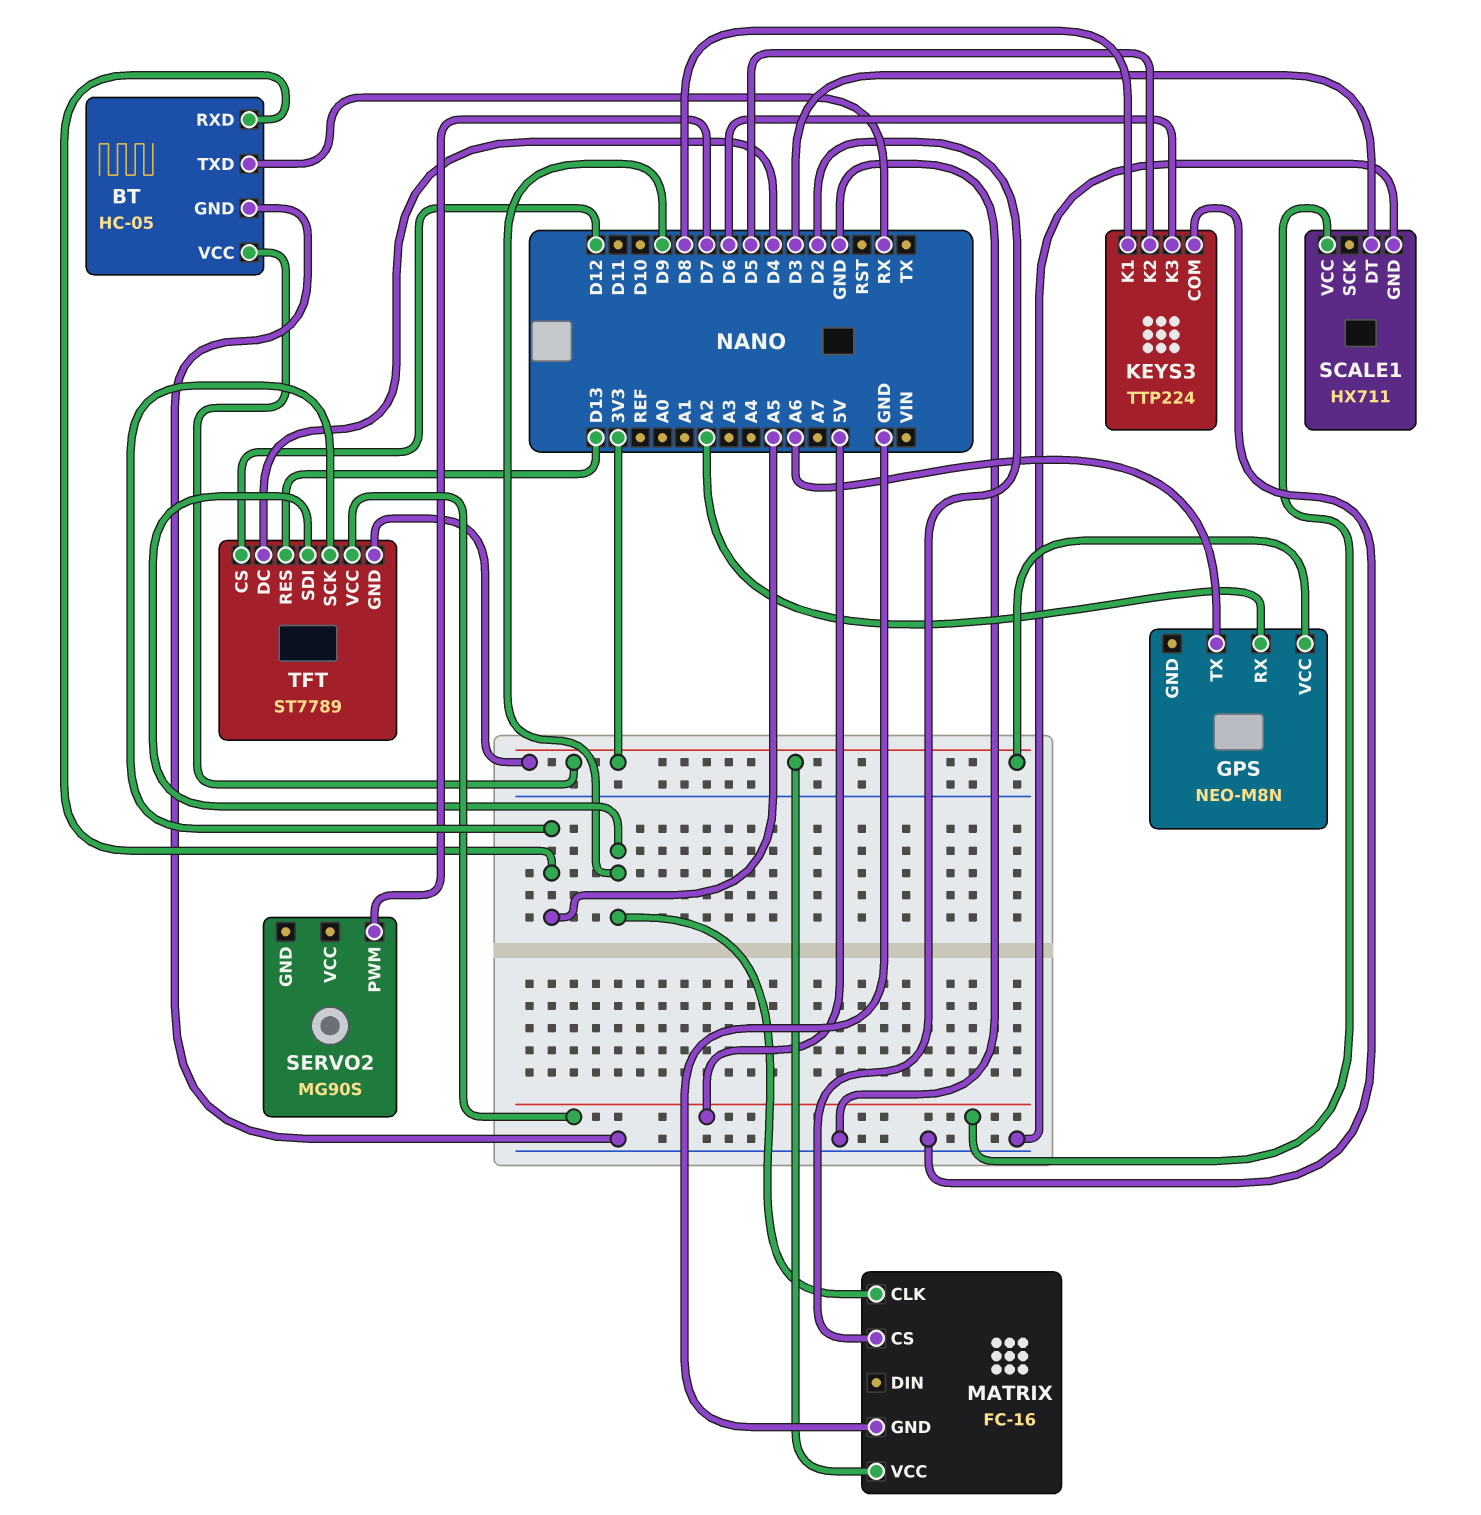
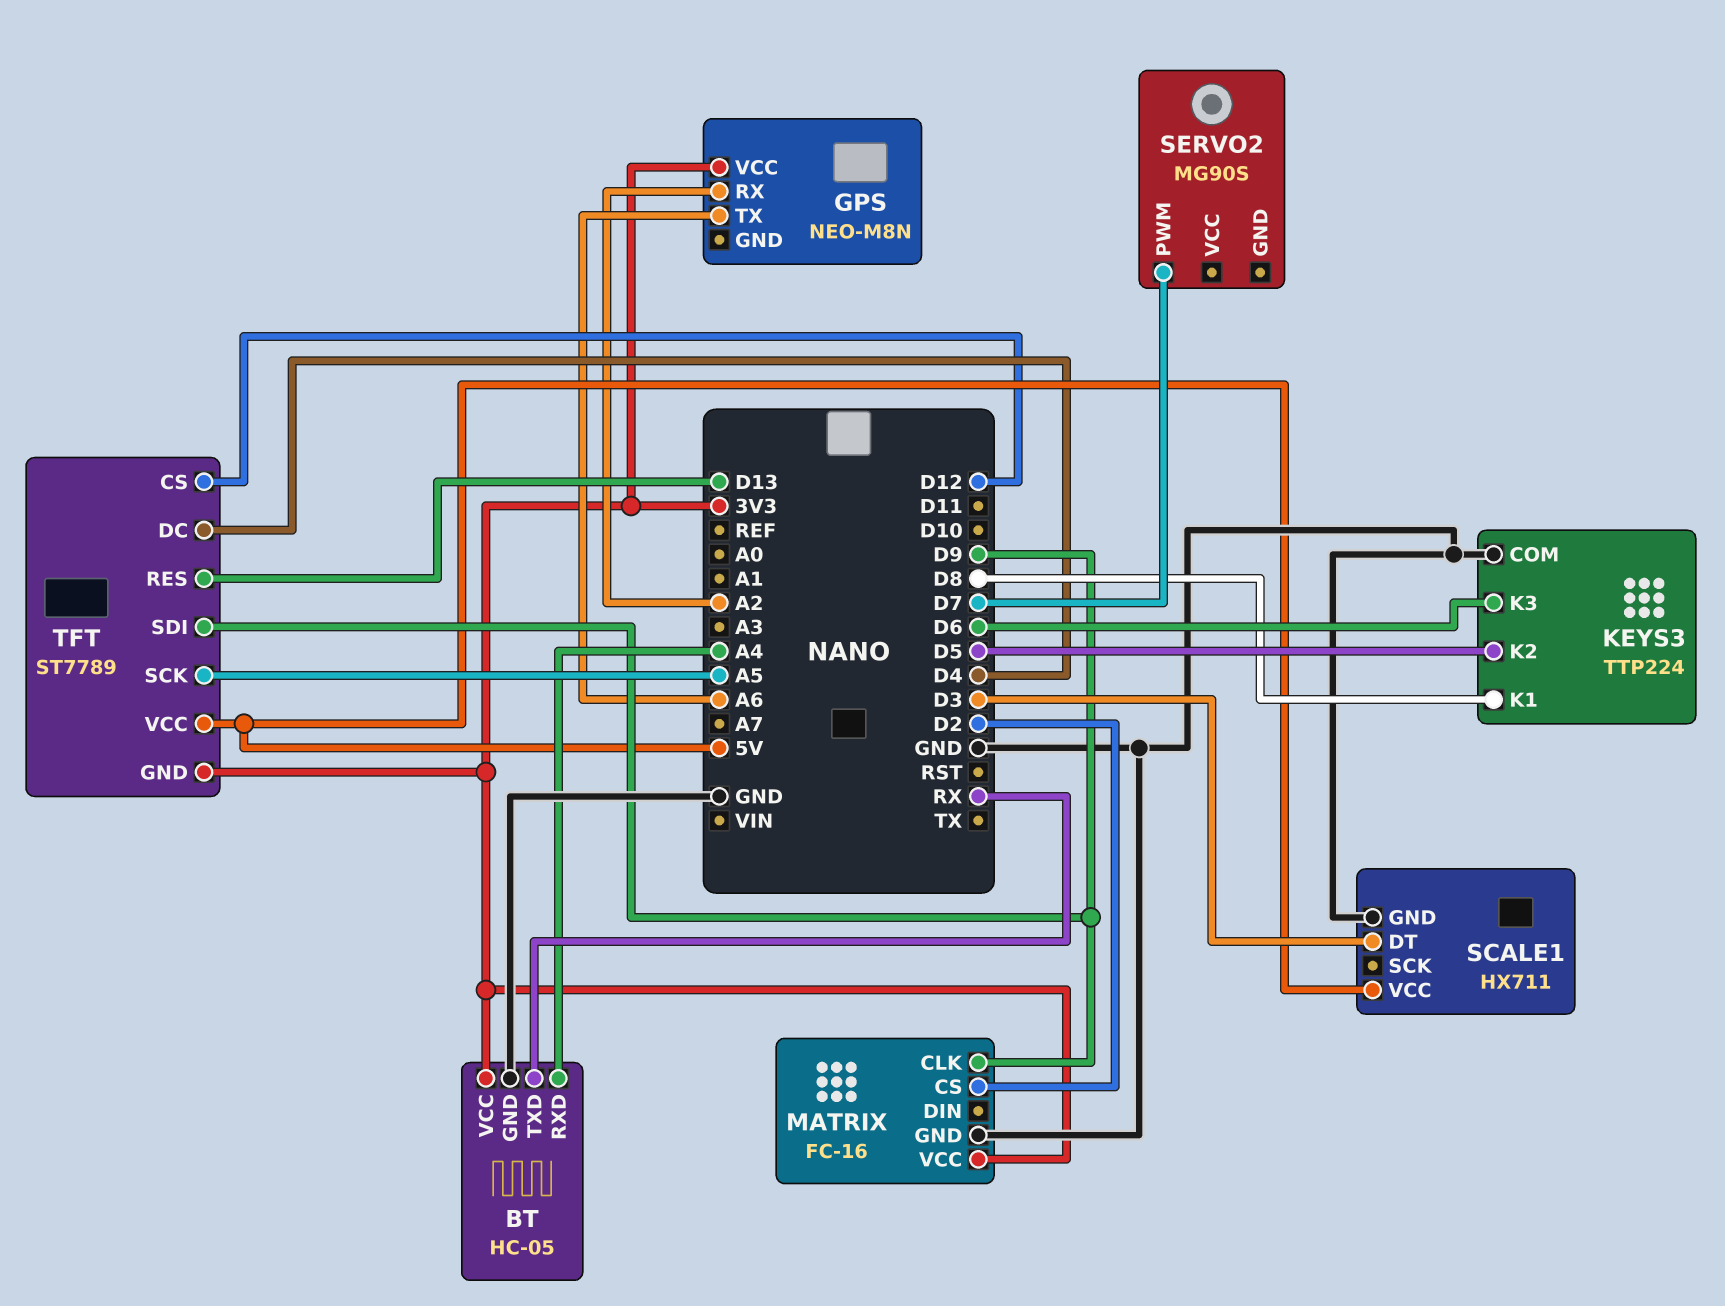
BT pin RXD: A5 -> A4

